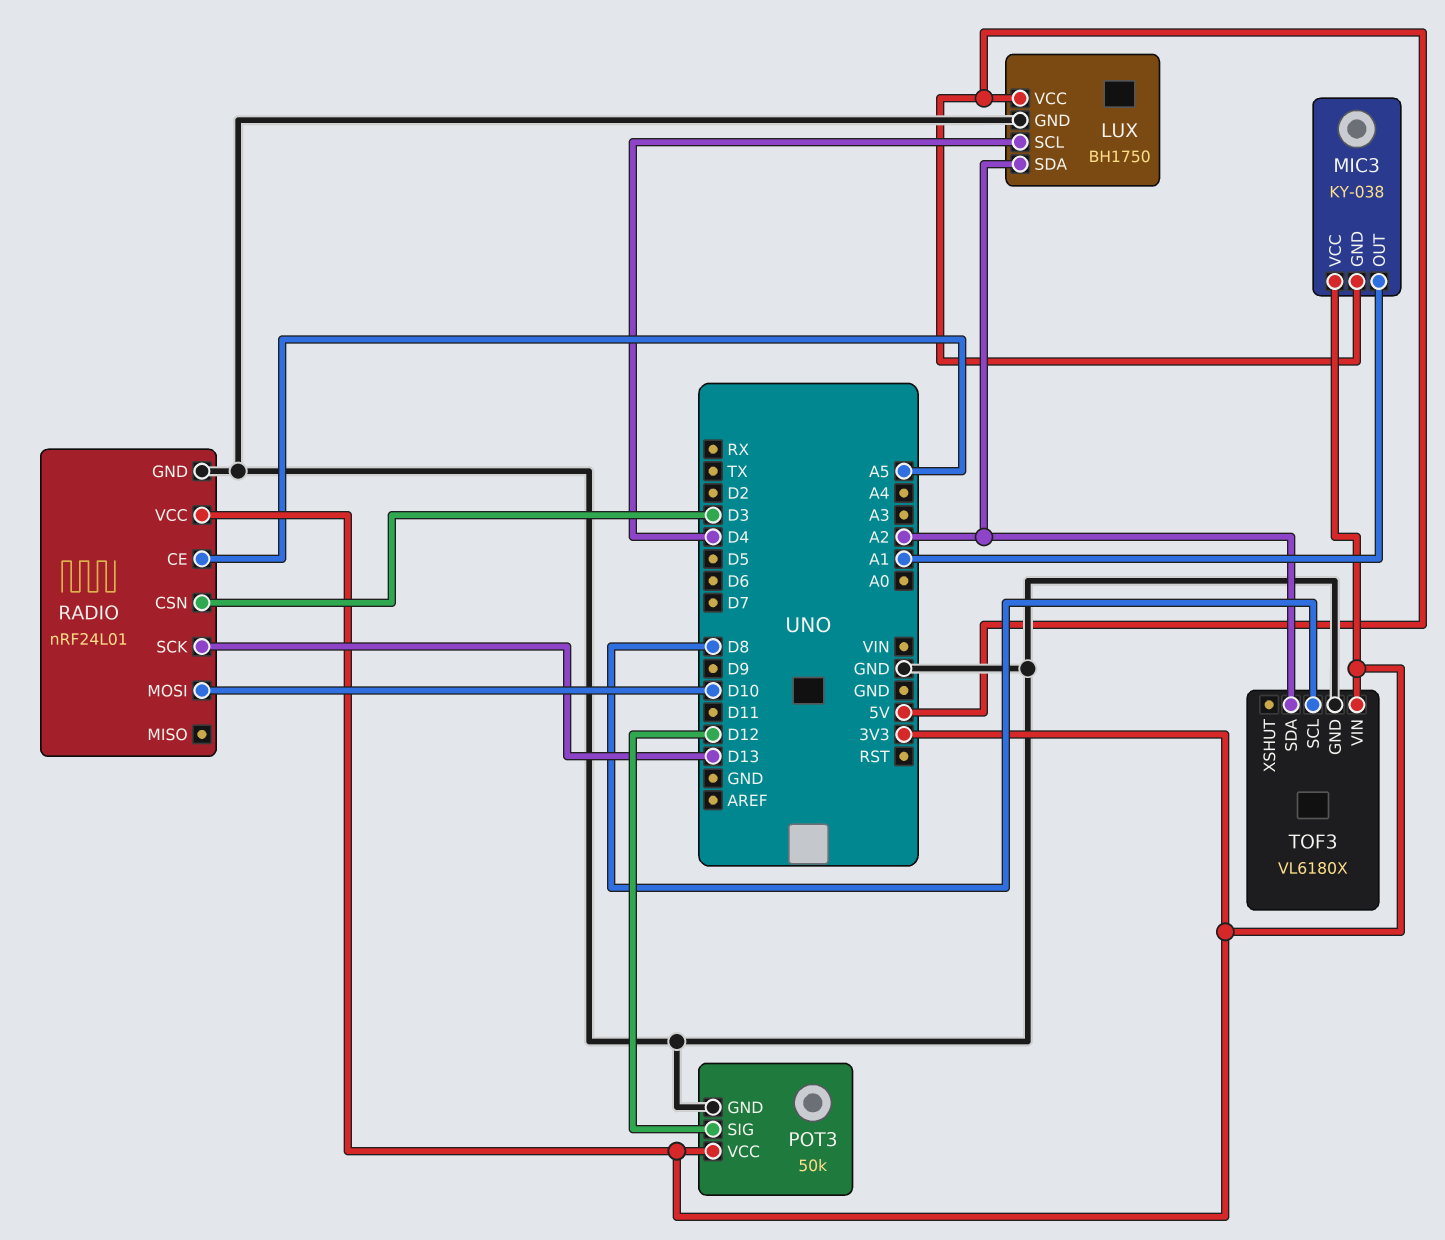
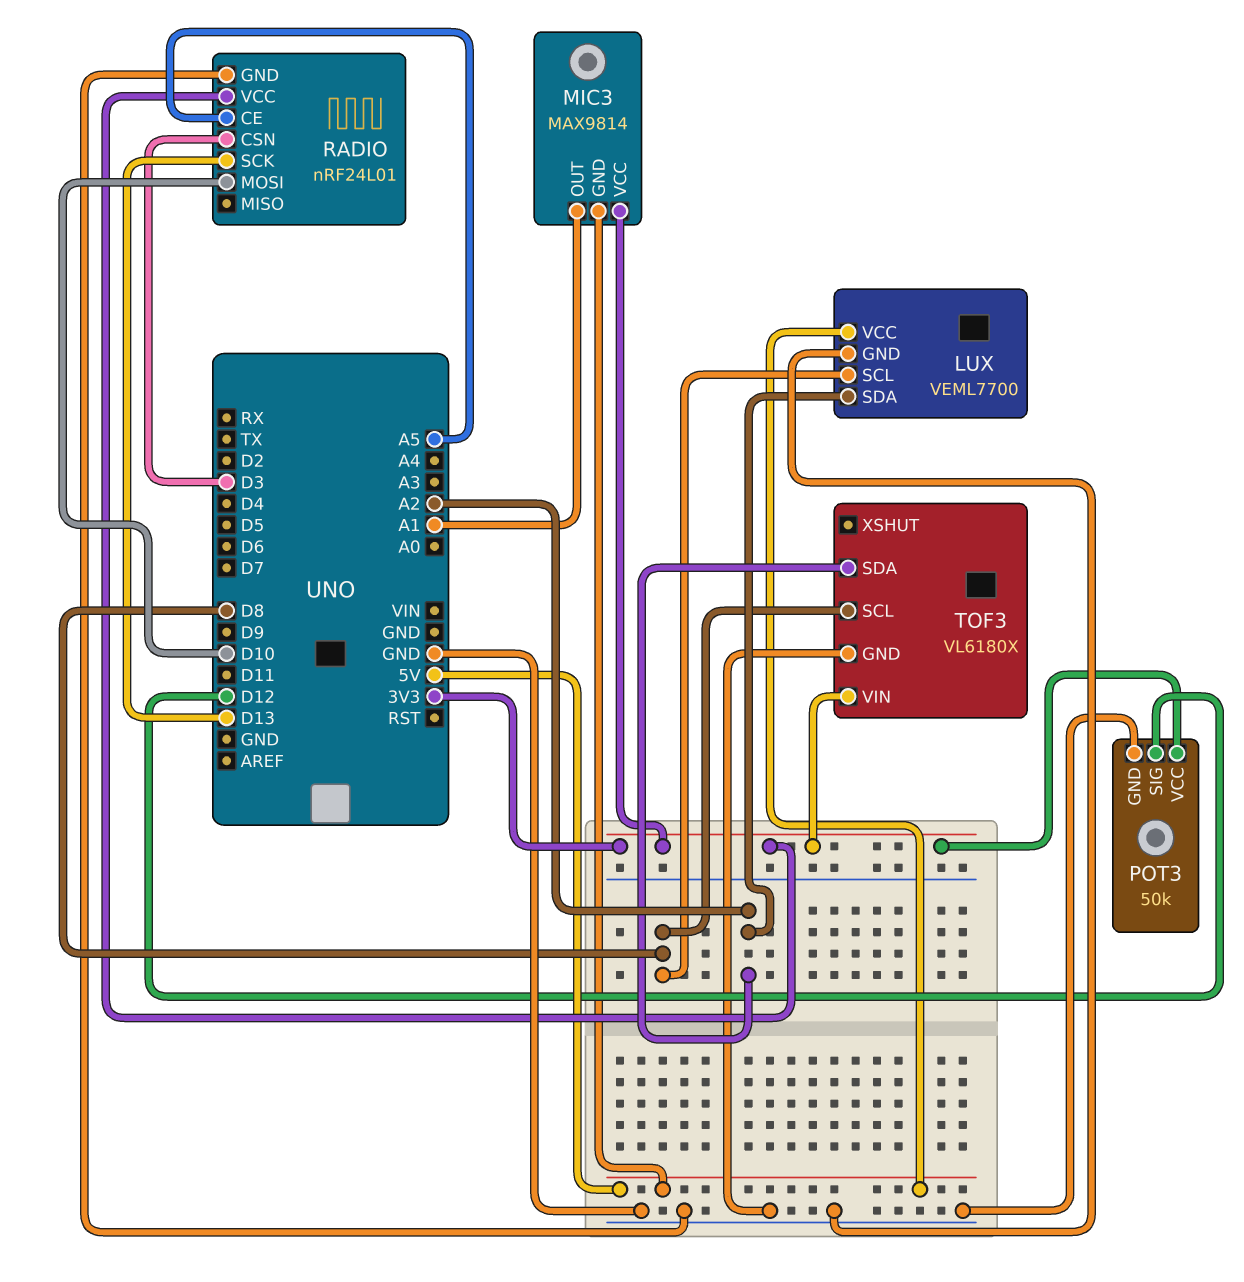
LUX: BH1750 -> VEML7700
LUX pin SCL: D4 -> D8
MIC3: KY-038 -> MAX9814

